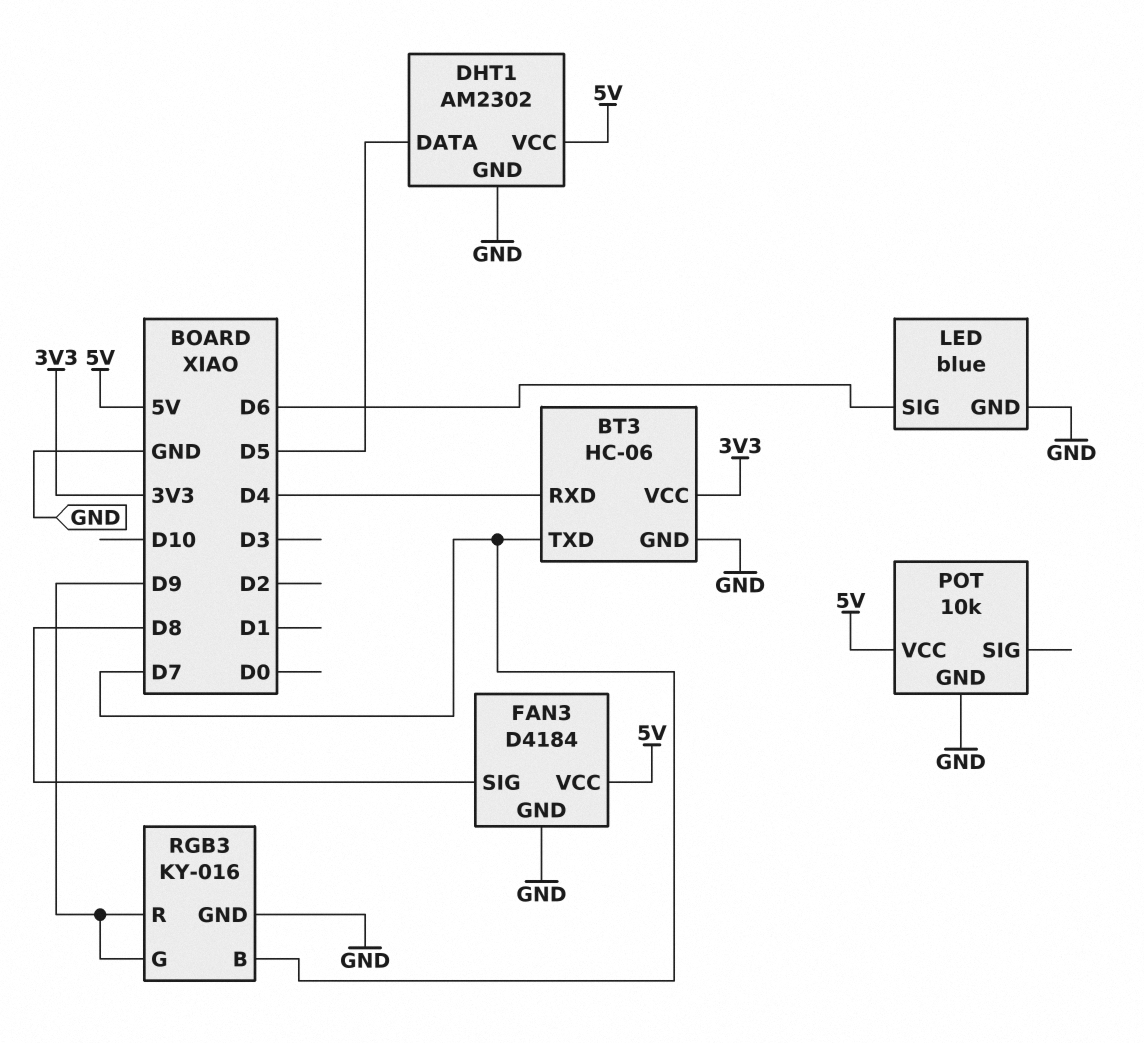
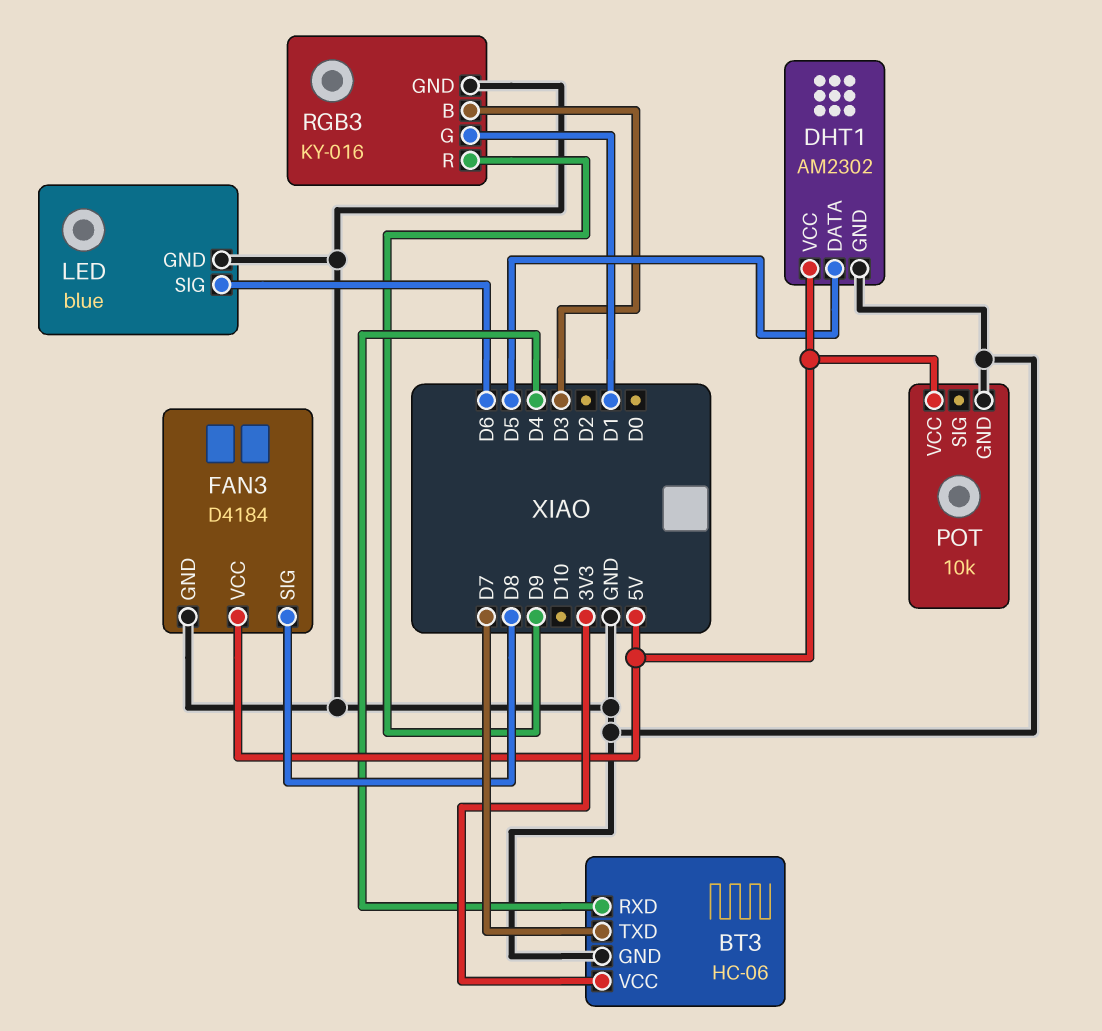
RGB3 pin B: D7 -> D3
RGB3 pin G: D9 -> D1

